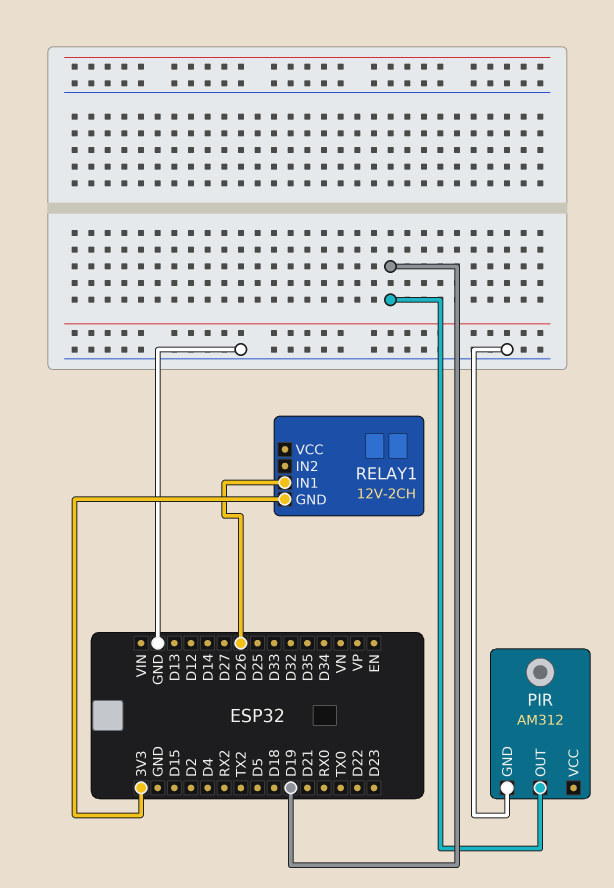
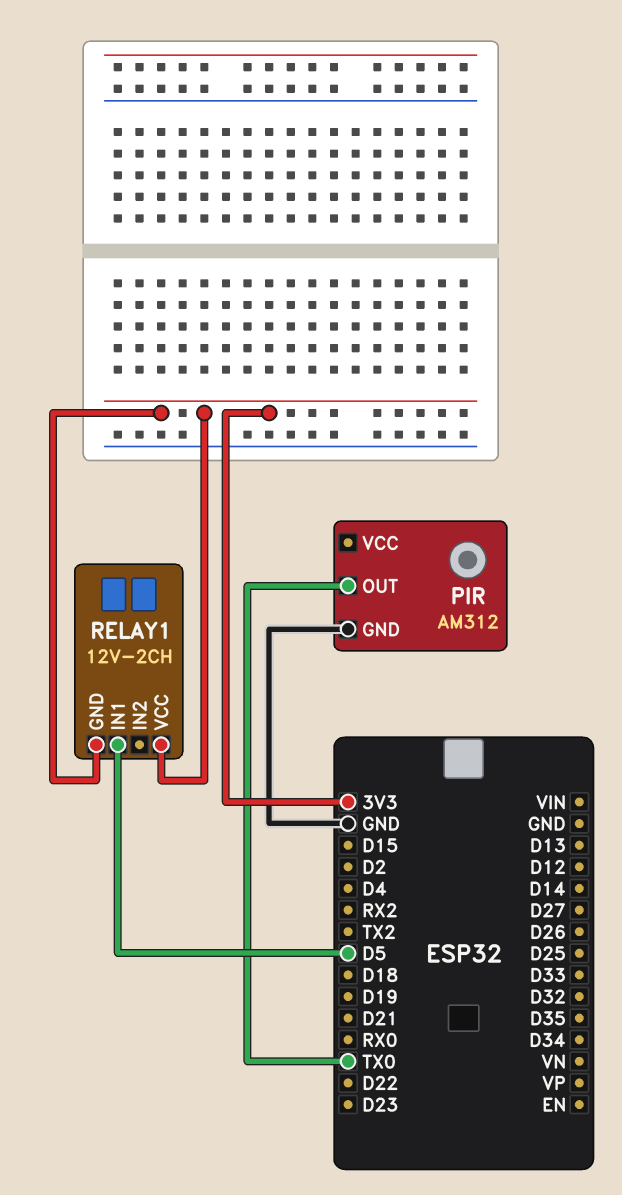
PIR pin OUT: D19 -> TX0
RELAY1 pin IN1: D26 -> D5
RELAY1 pin VCC: none -> 3V3

